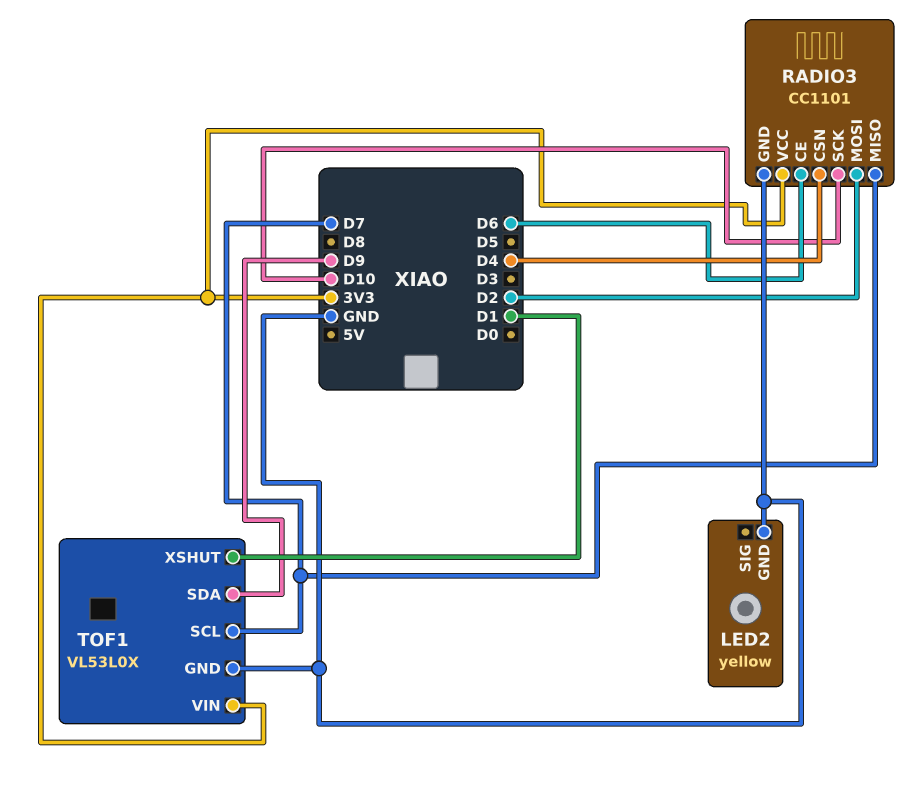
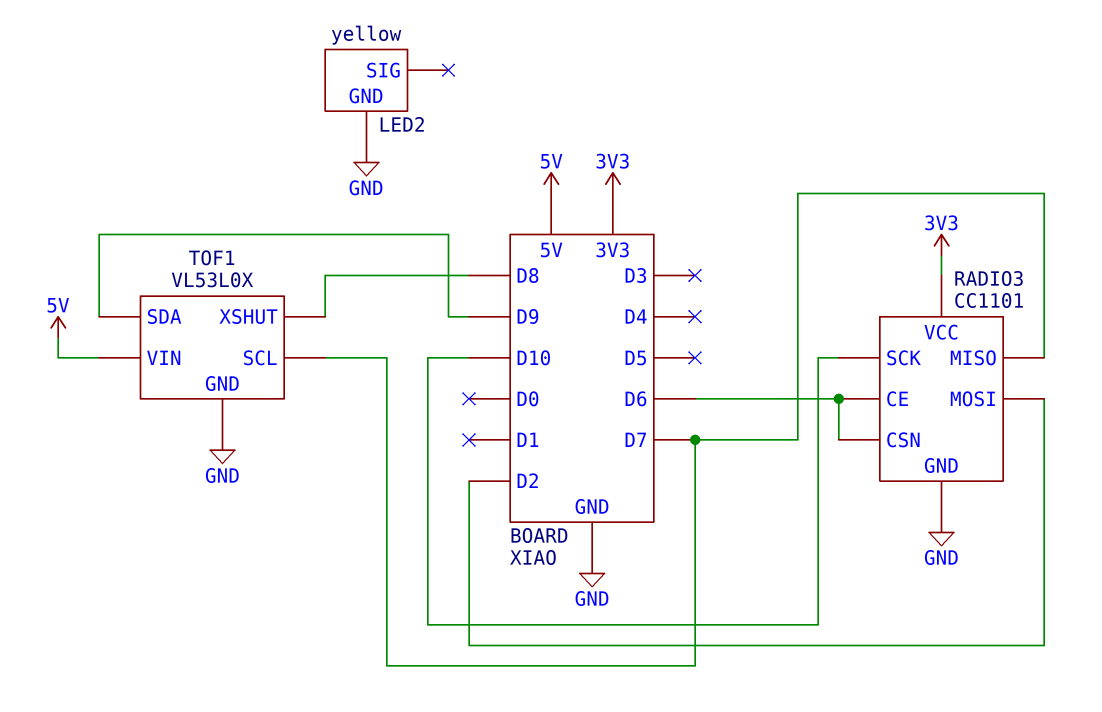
RADIO3 pin CSN: D4 -> D6
TOF1 pin VIN: 3V3 -> 5V
TOF1 pin XSHUT: D1 -> D8

